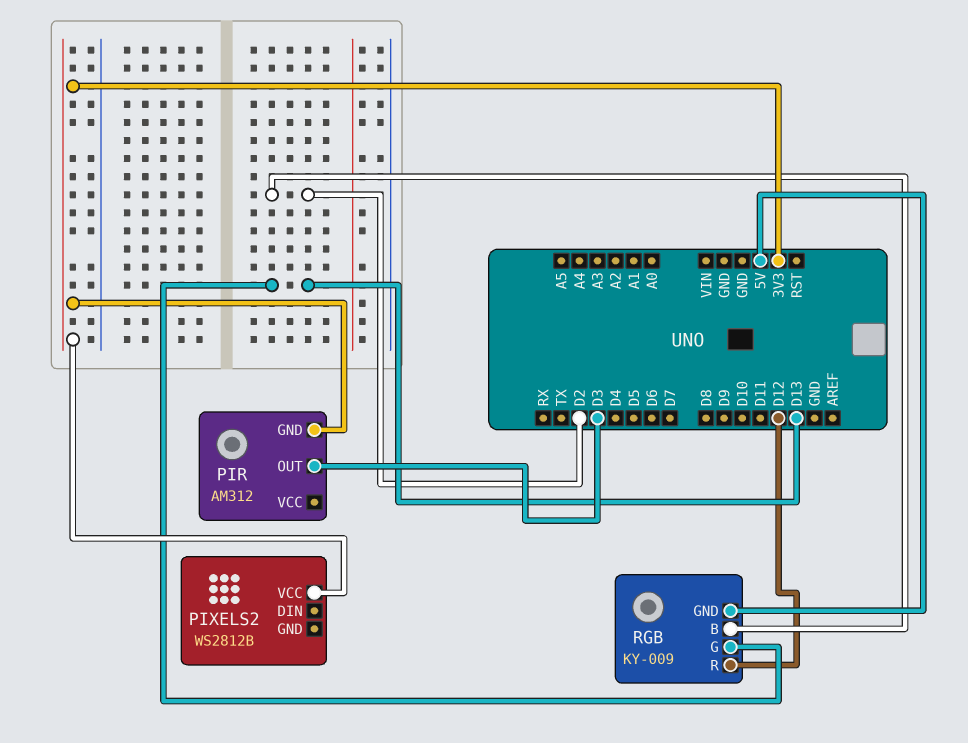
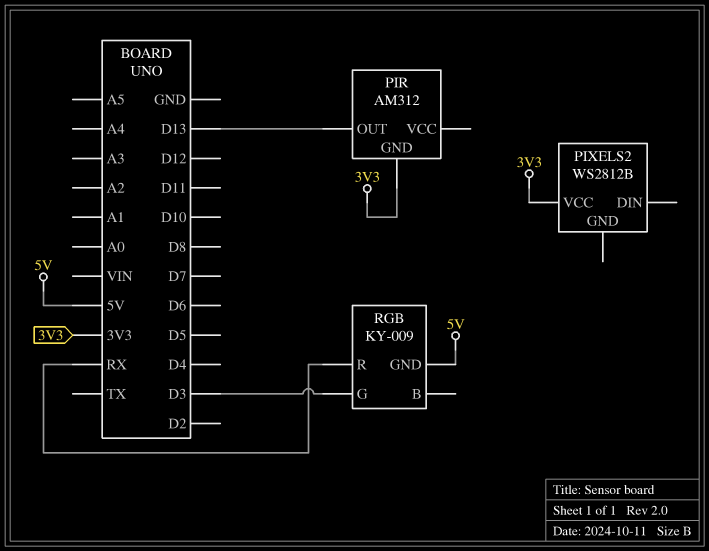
PIR pin OUT: D3 -> D13
RGB pin B: D2 -> none
RGB pin G: D13 -> D3
RGB pin R: D12 -> RX

